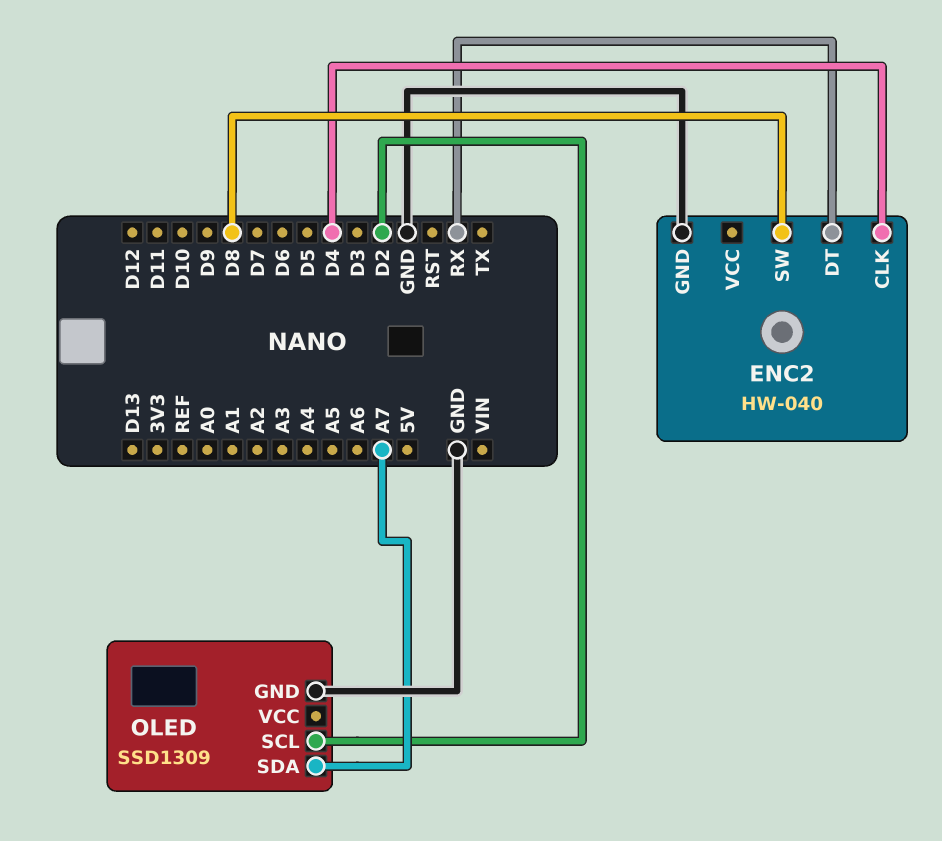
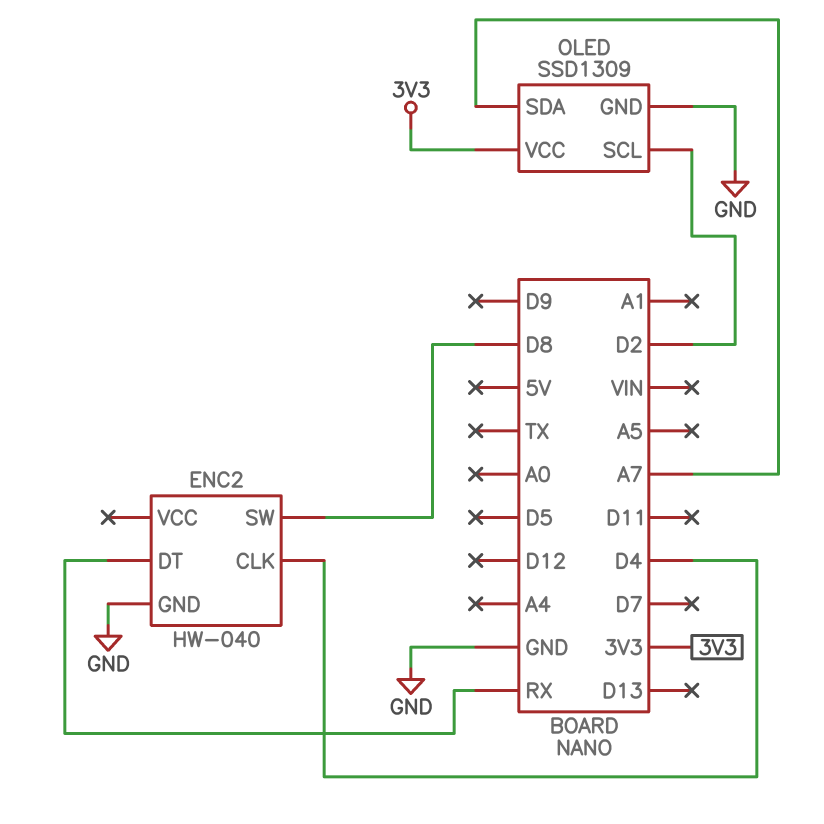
OLED pin VCC: none -> 3V3

